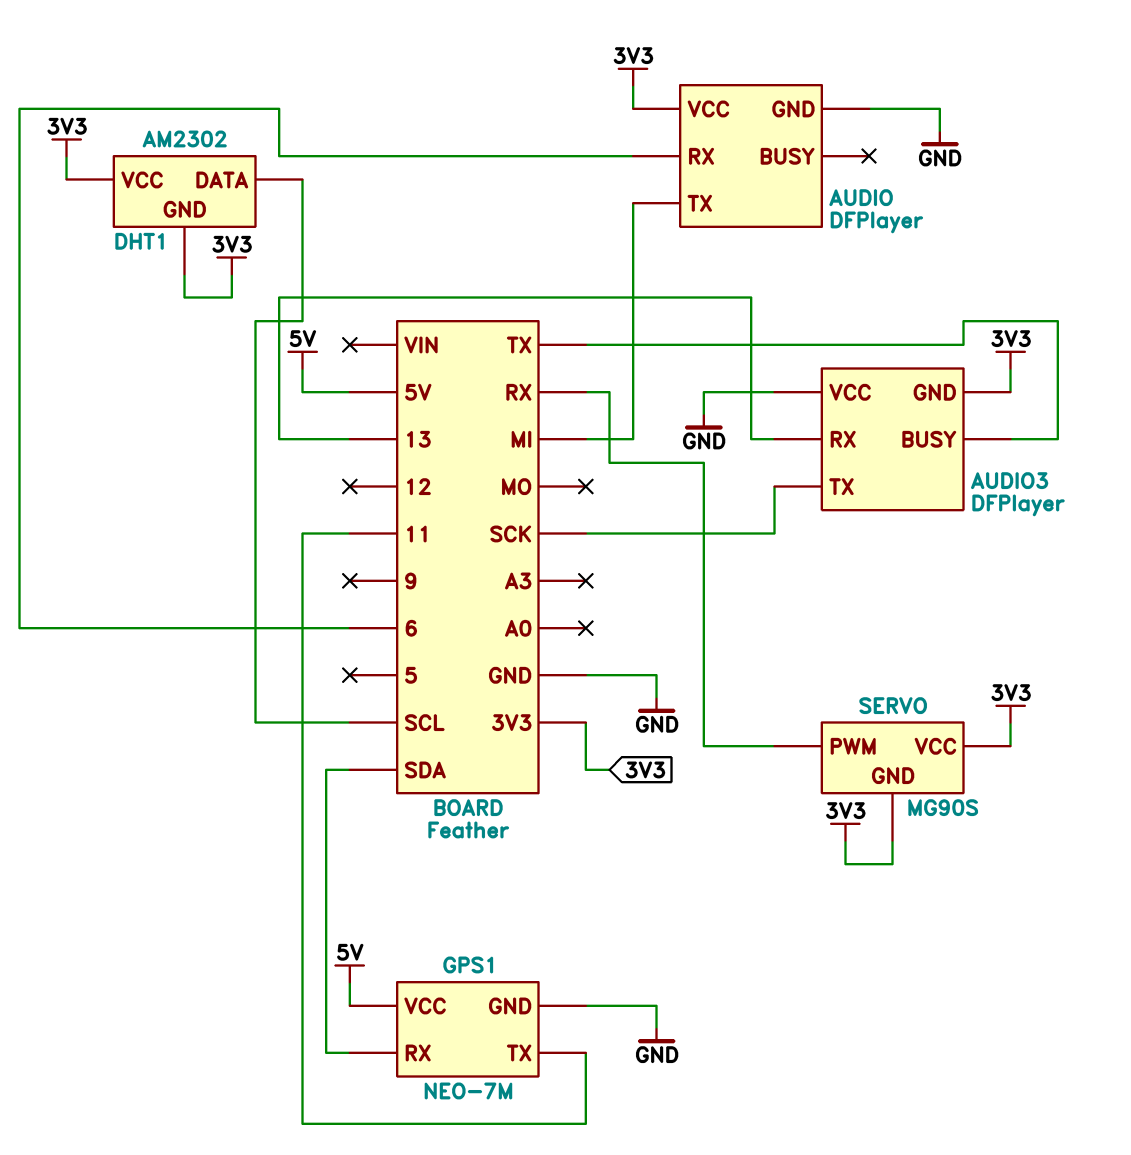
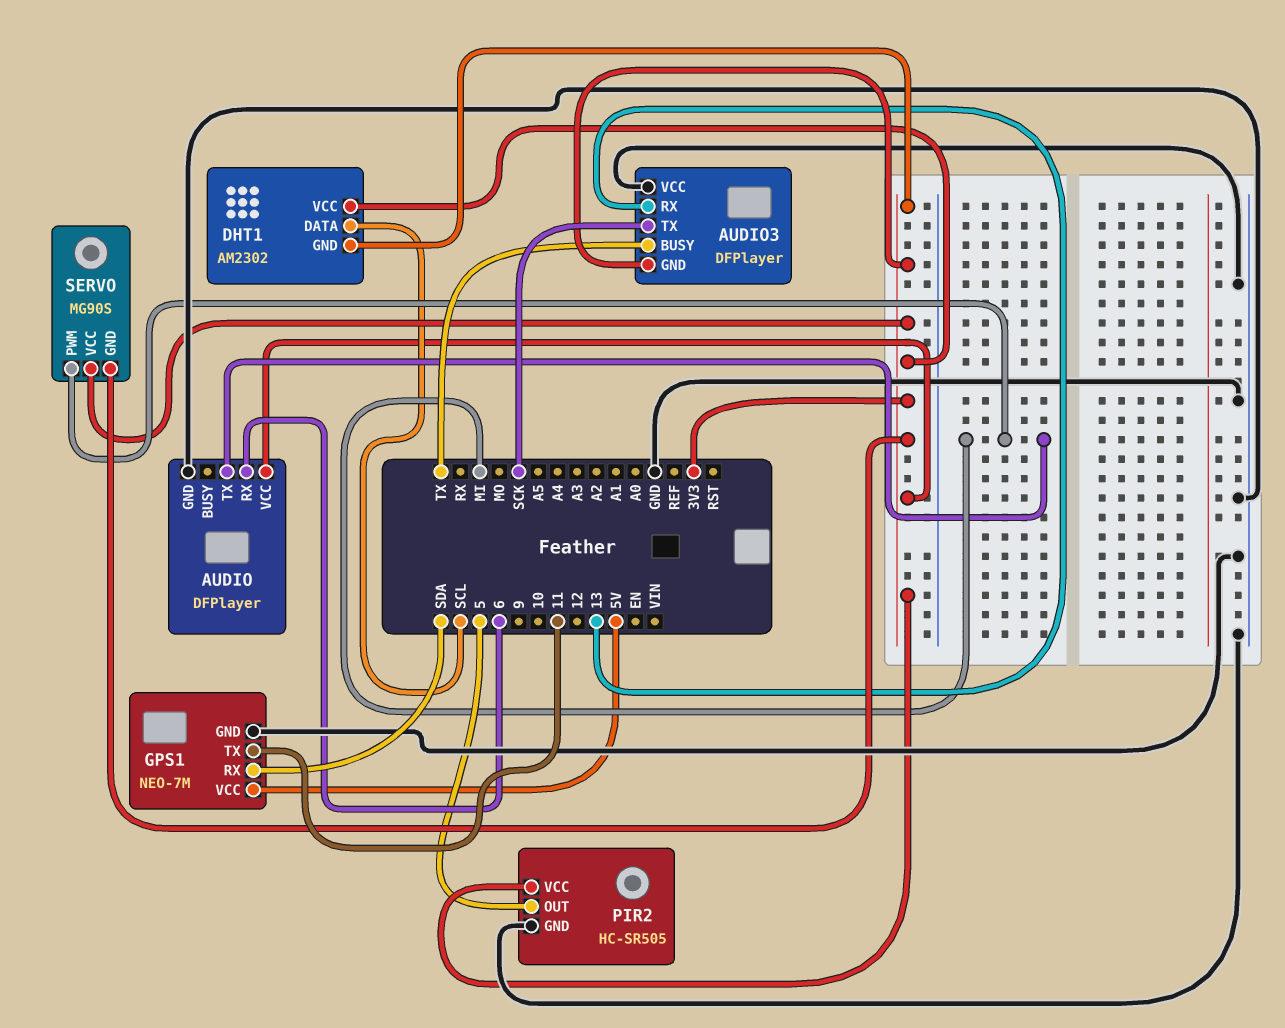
PIR2: none -> HC-SR505
PIR2 pin GND: none -> GND
PIR2 pin OUT: none -> 5
PIR2 pin VCC: none -> 3V3
SERVO pin PWM: RX -> MI

